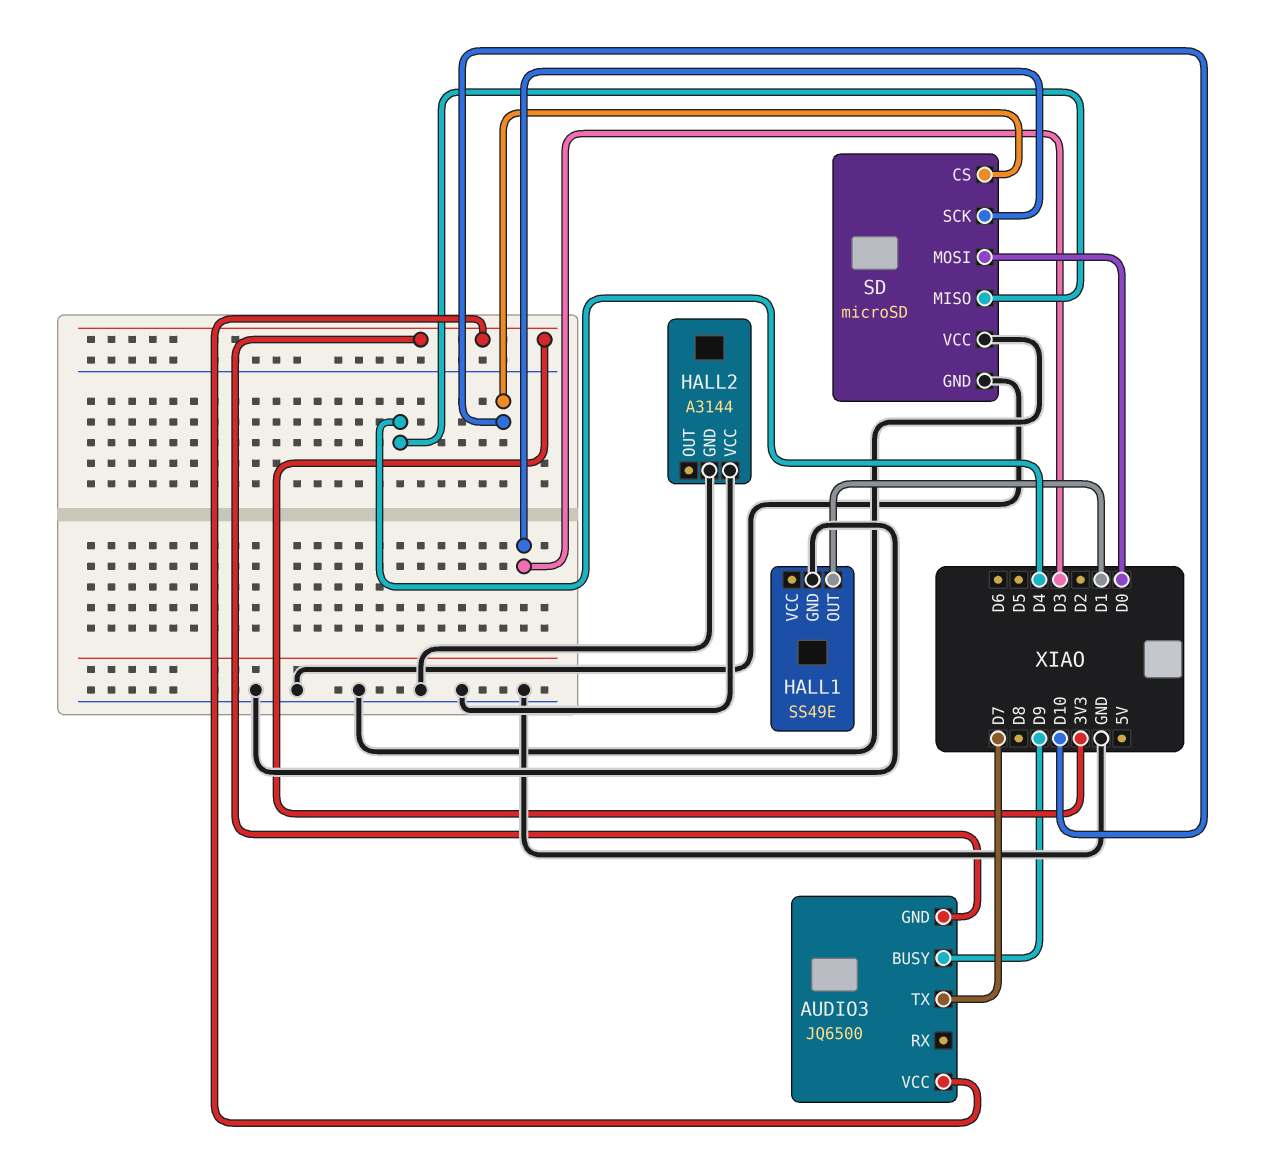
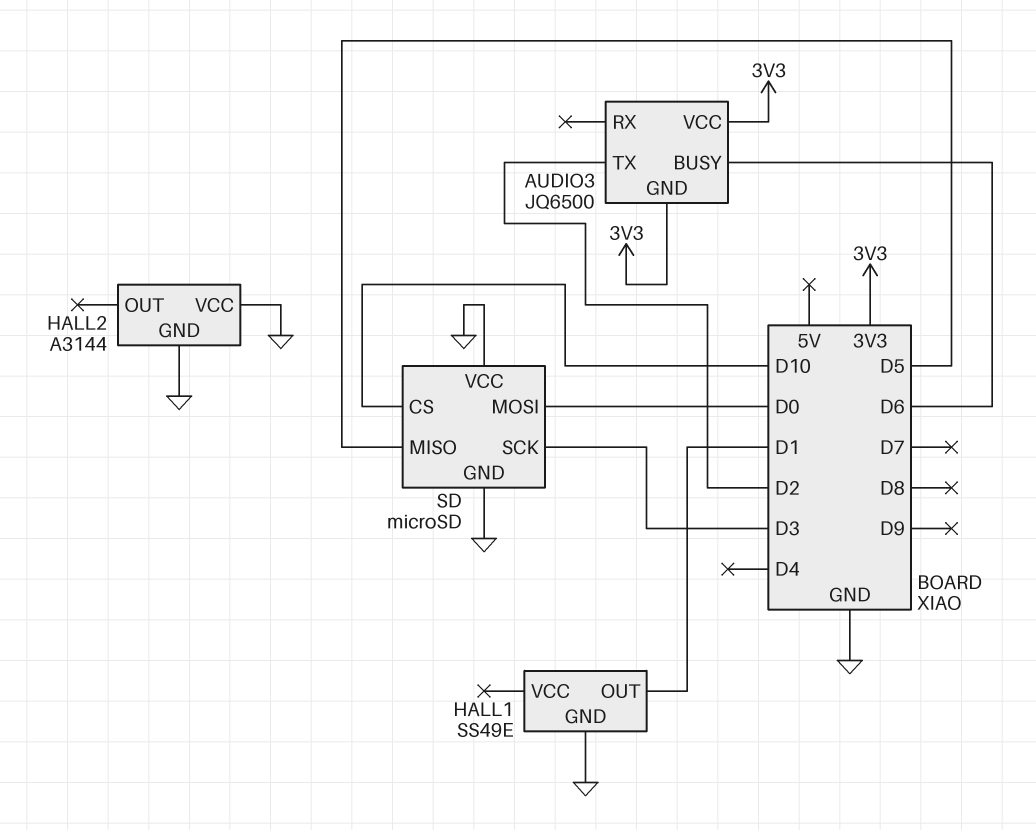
AUDIO3 pin BUSY: D9 -> D6
AUDIO3 pin TX: D7 -> D2
SD pin MISO: D4 -> D5

